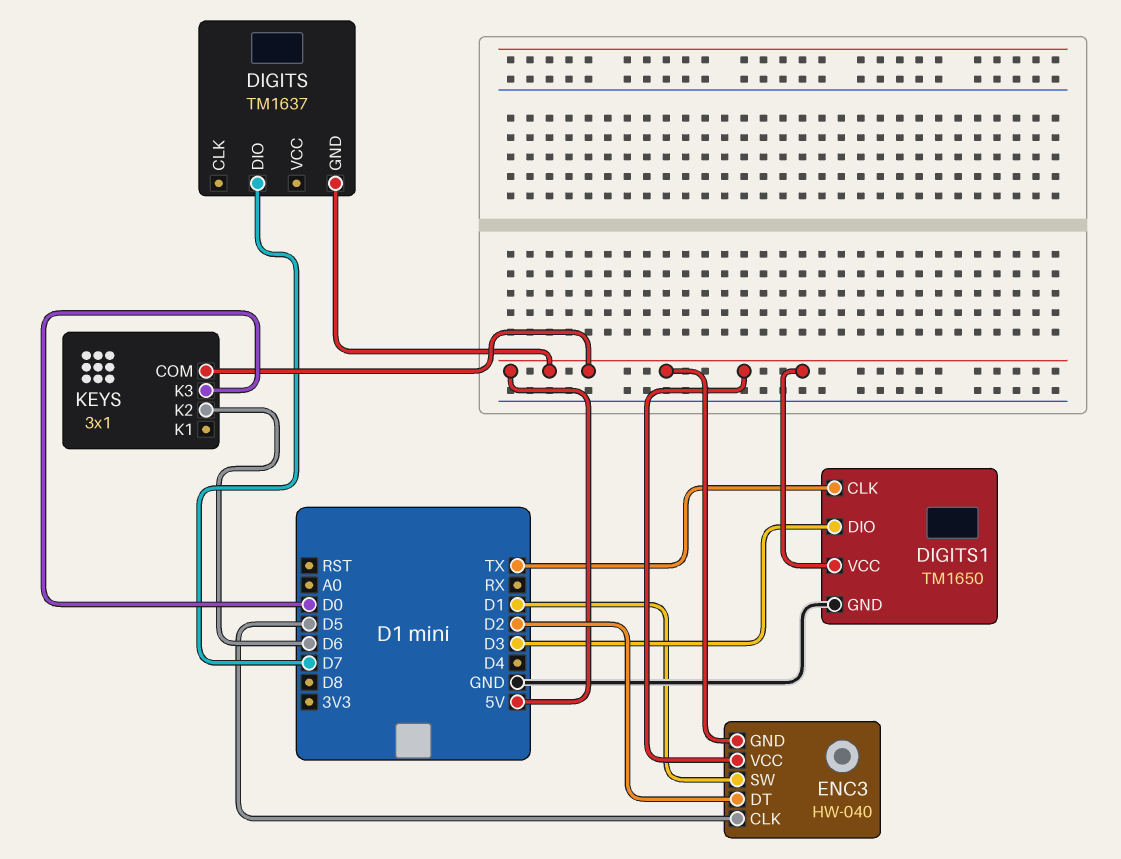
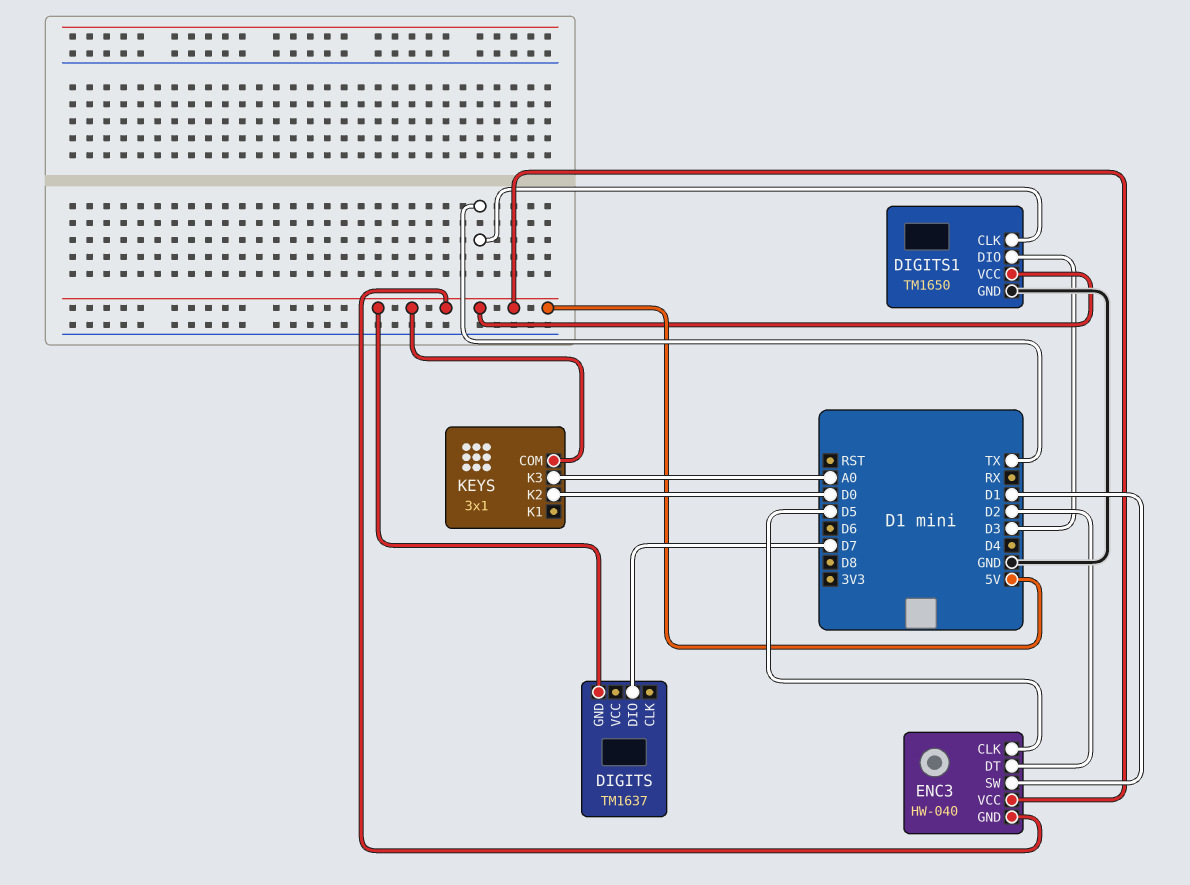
KEYS pin K2: D6 -> D0
KEYS pin K3: D0 -> A0

